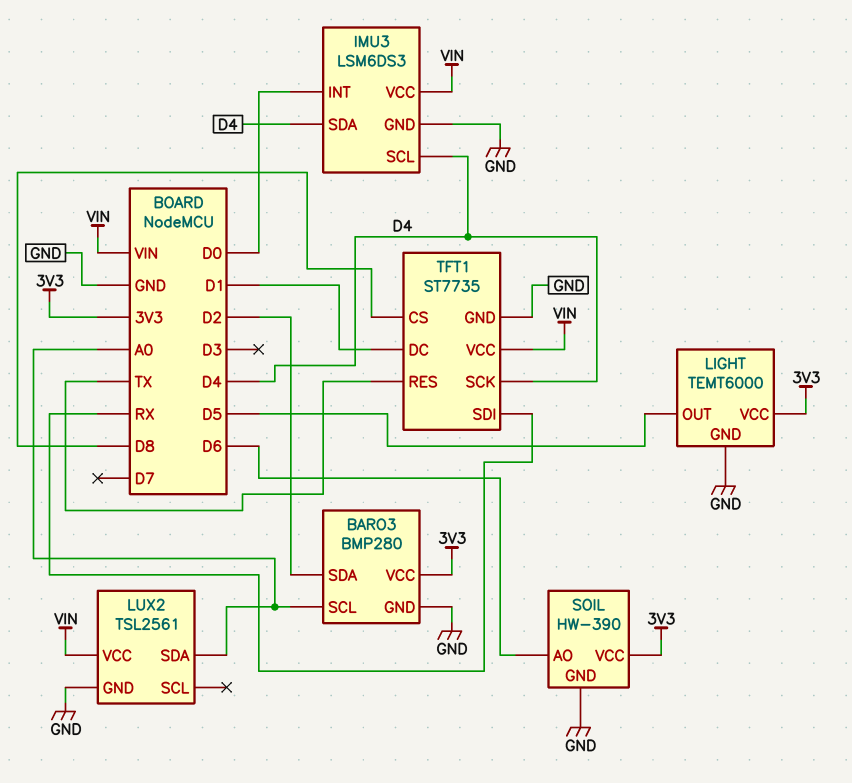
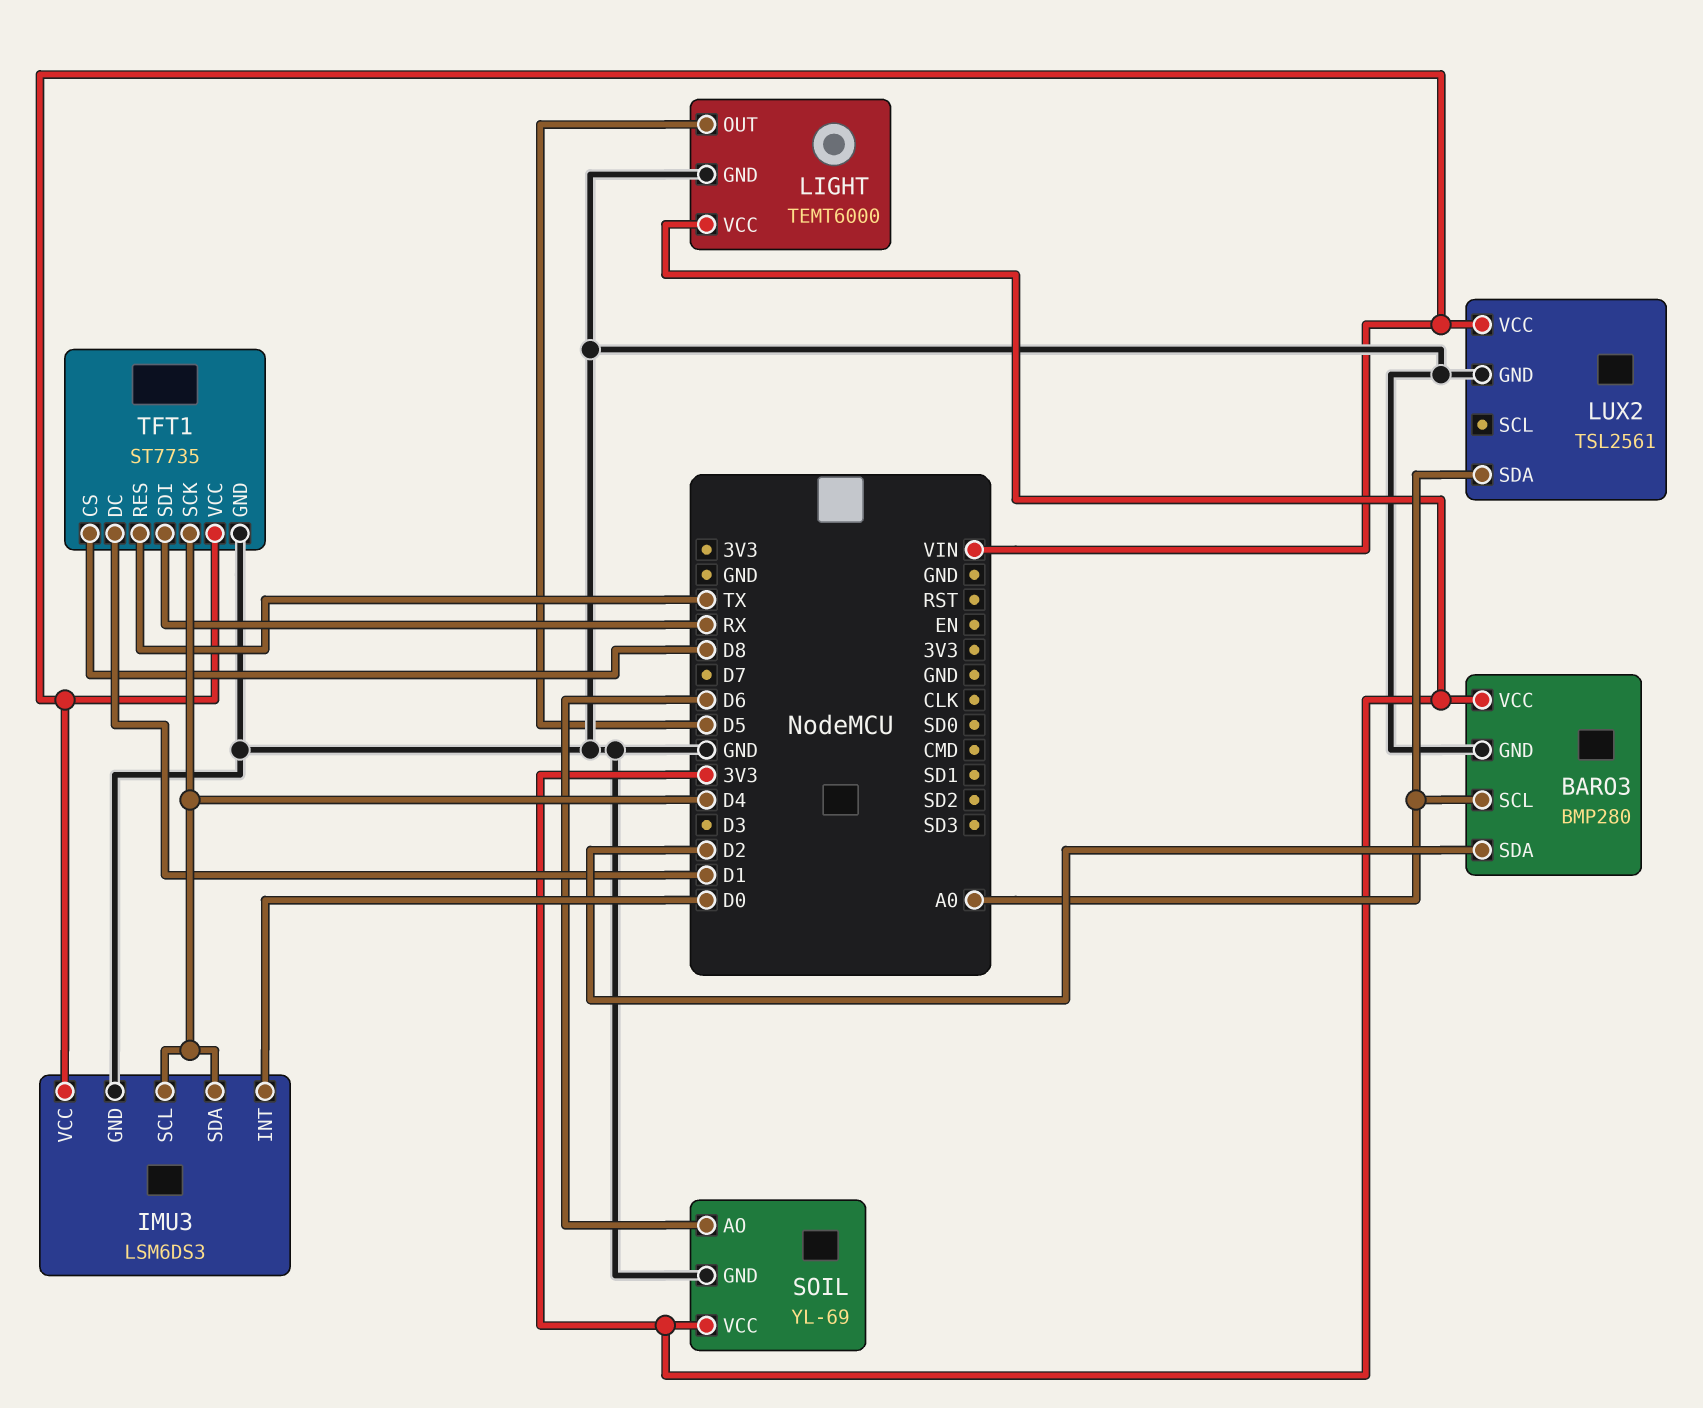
SOIL: HW-390 -> YL-69

